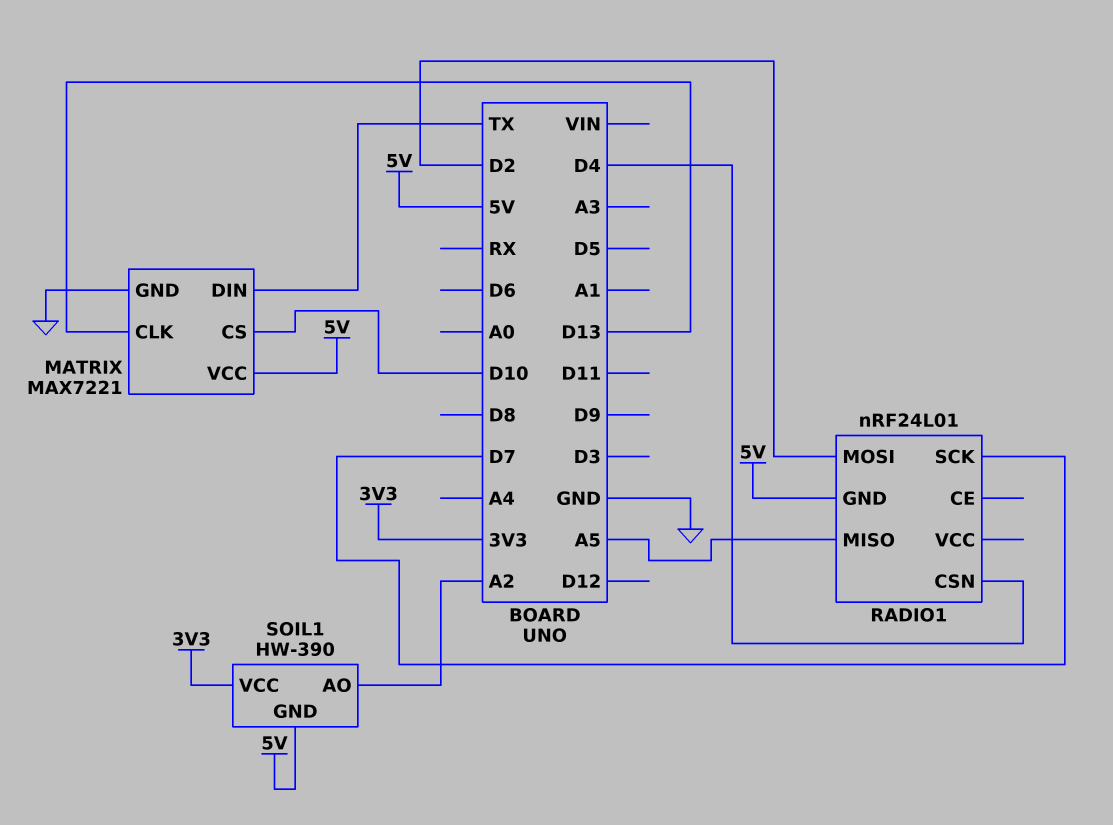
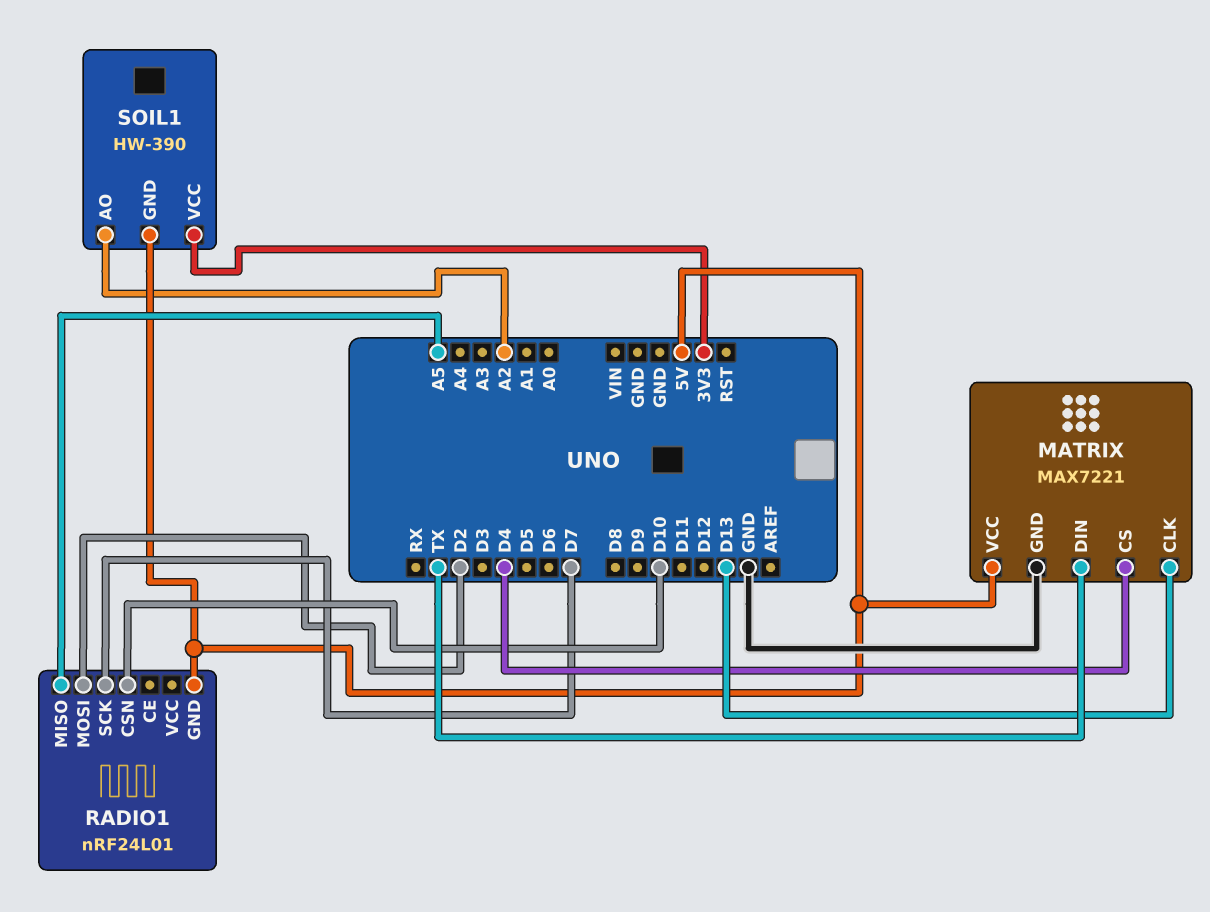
MATRIX pin CS: D10 -> D4
RADIO1 pin CSN: D4 -> D10

